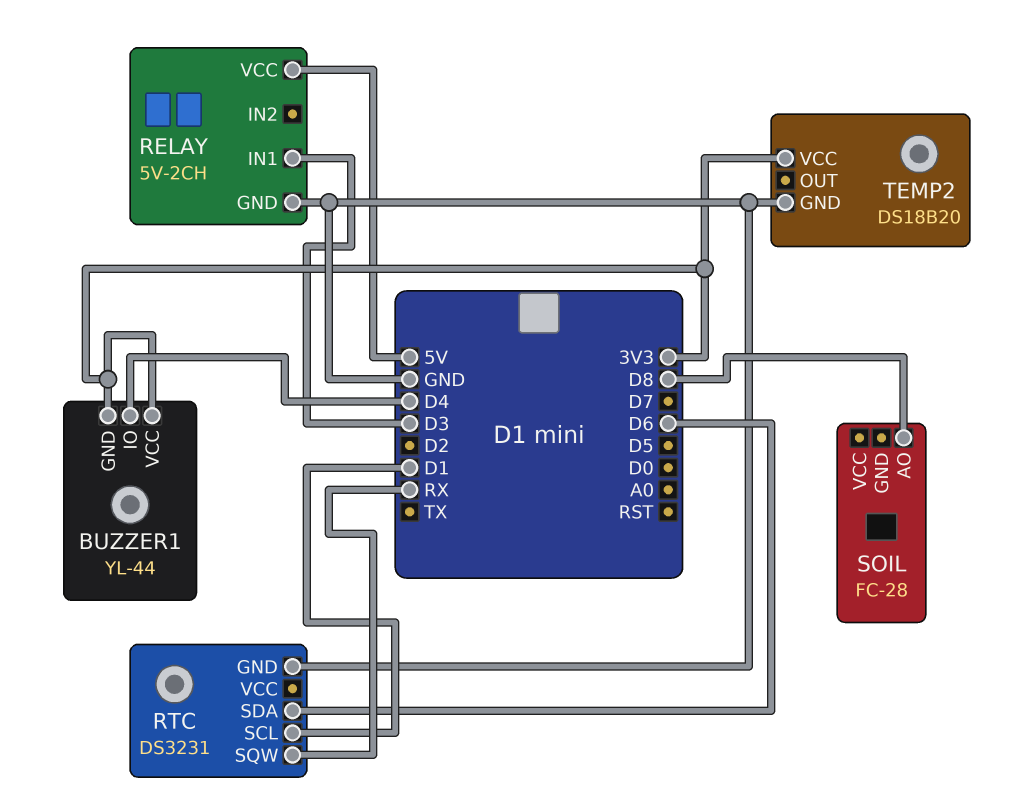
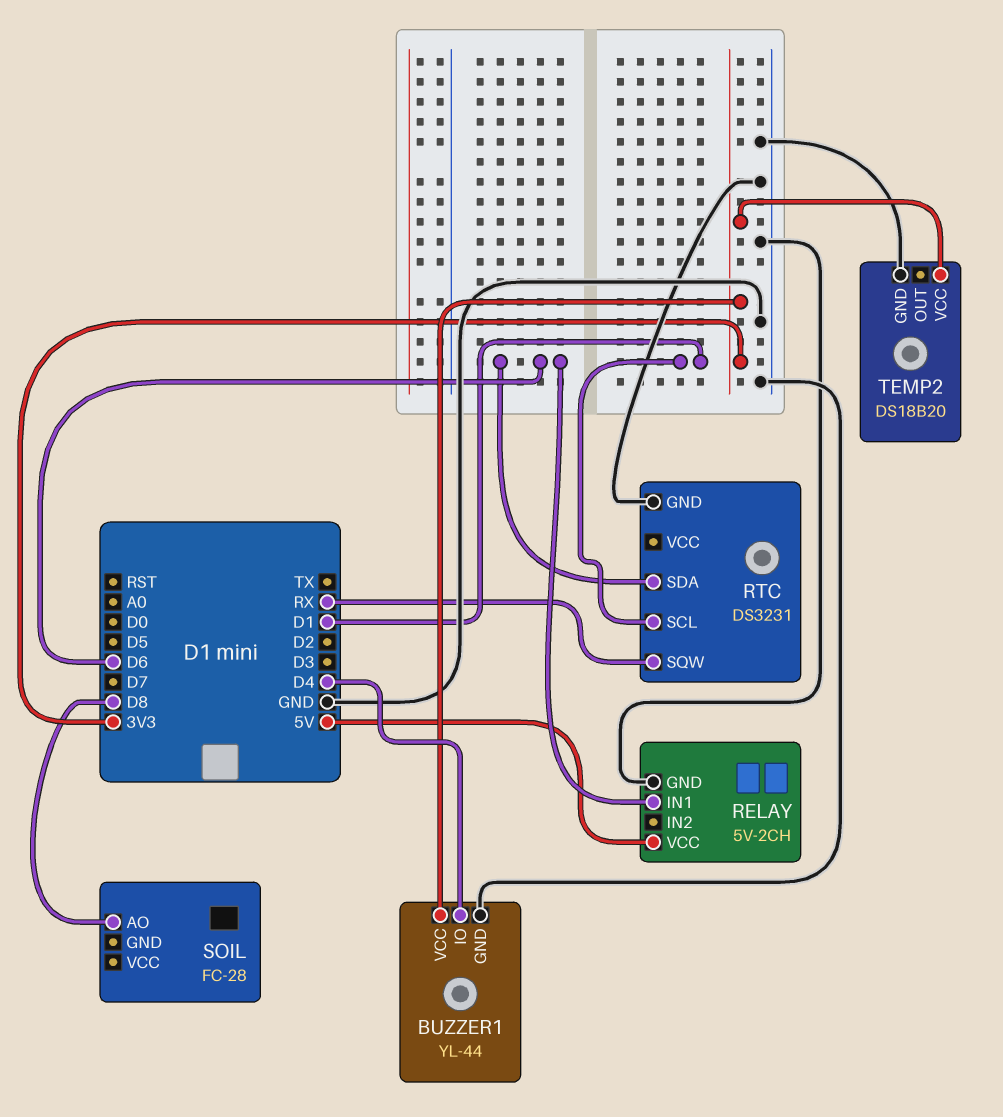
BUZZER1 pin GND: 3V3 -> GND
RELAY pin IN1: D3 -> D6

